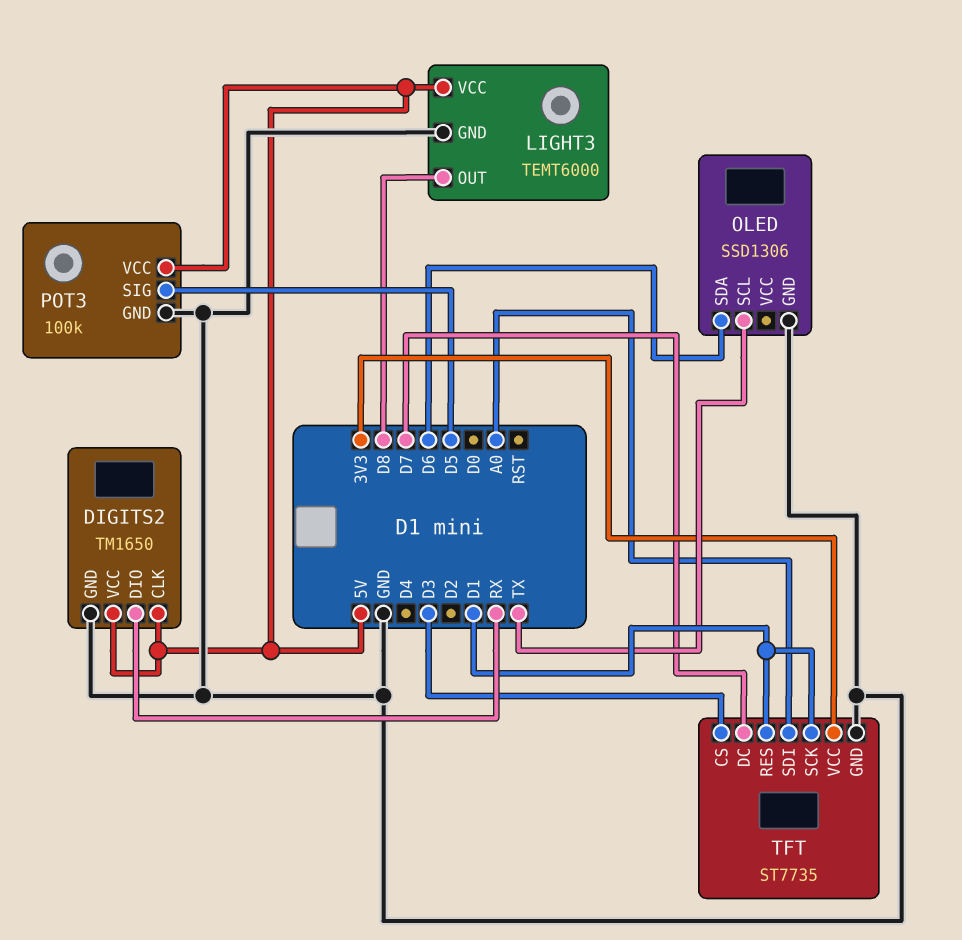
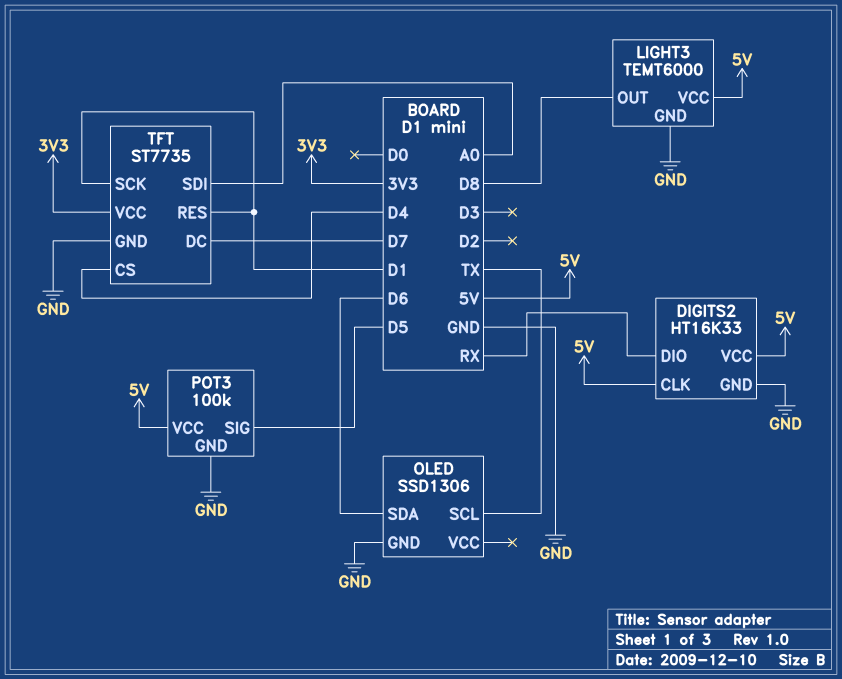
DIGITS2: TM1650 -> HT16K33
TFT pin CS: D3 -> D4

